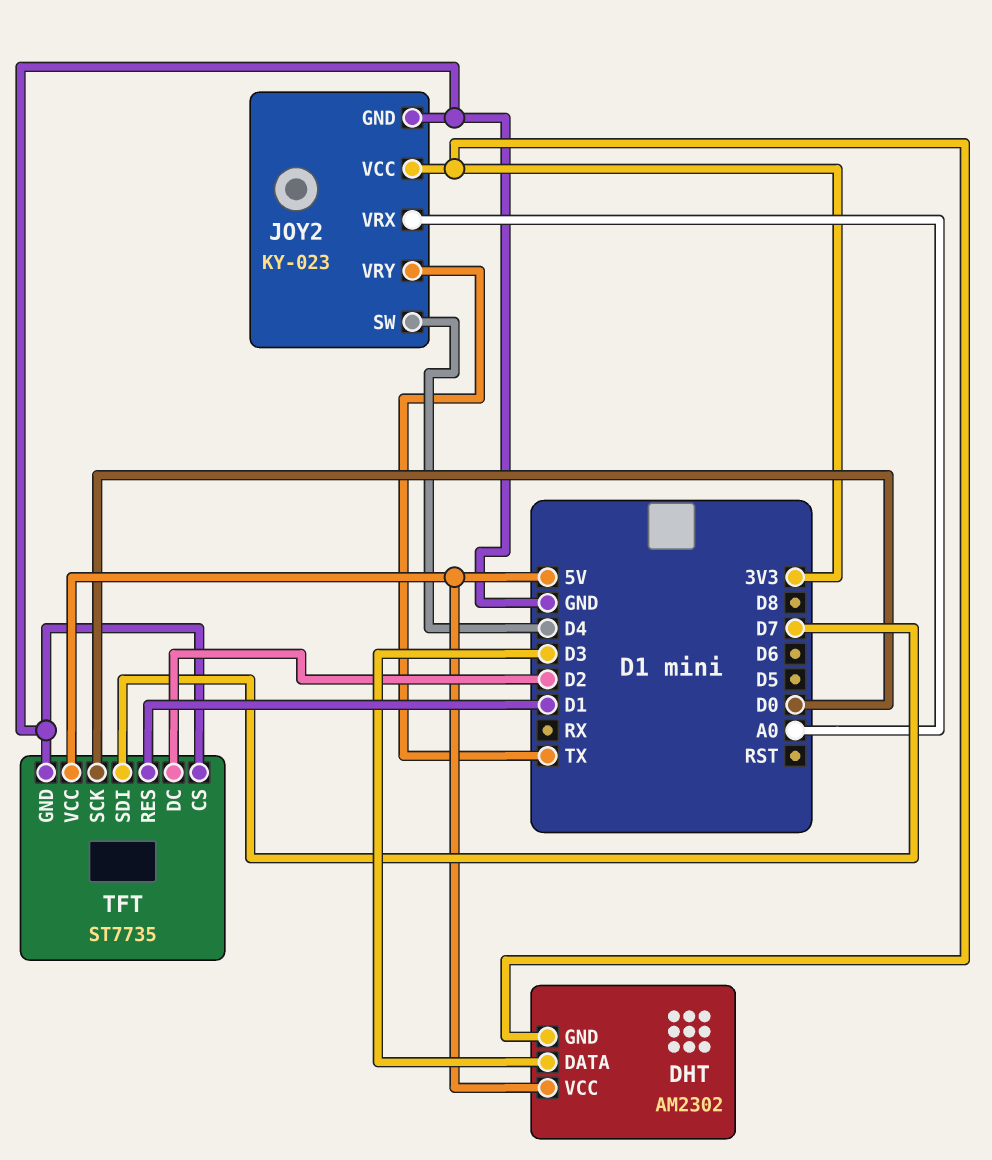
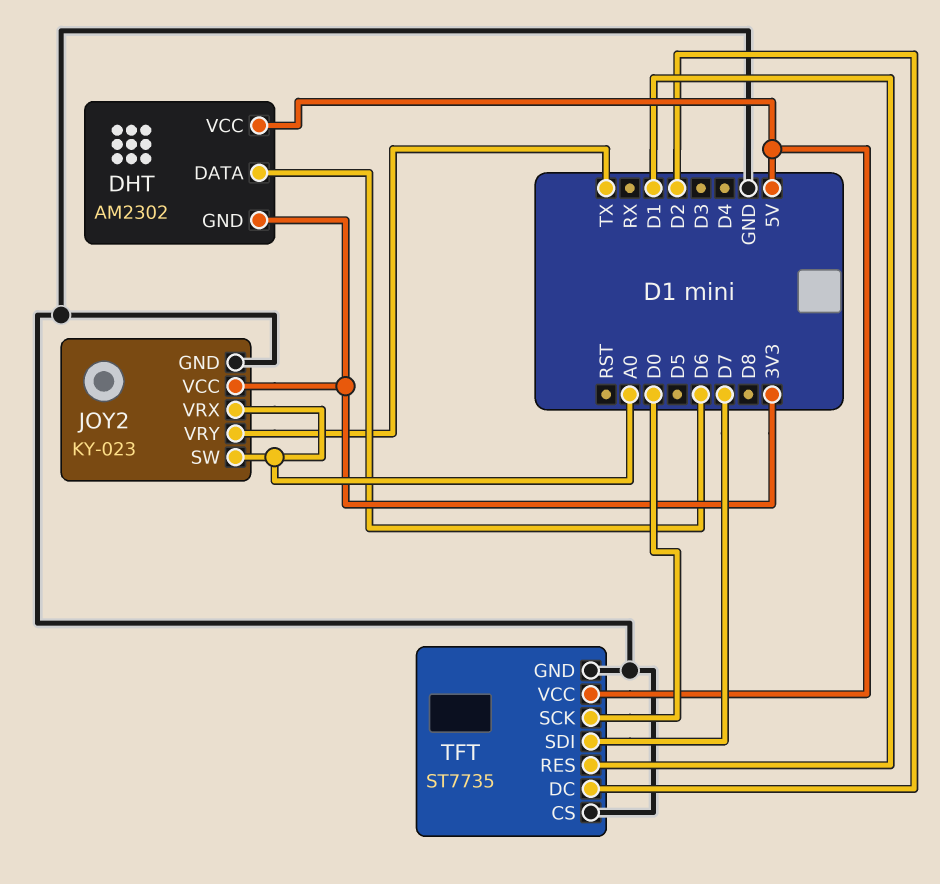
DHT pin DATA: D3 -> D6
JOY2 pin SW: D4 -> A0

